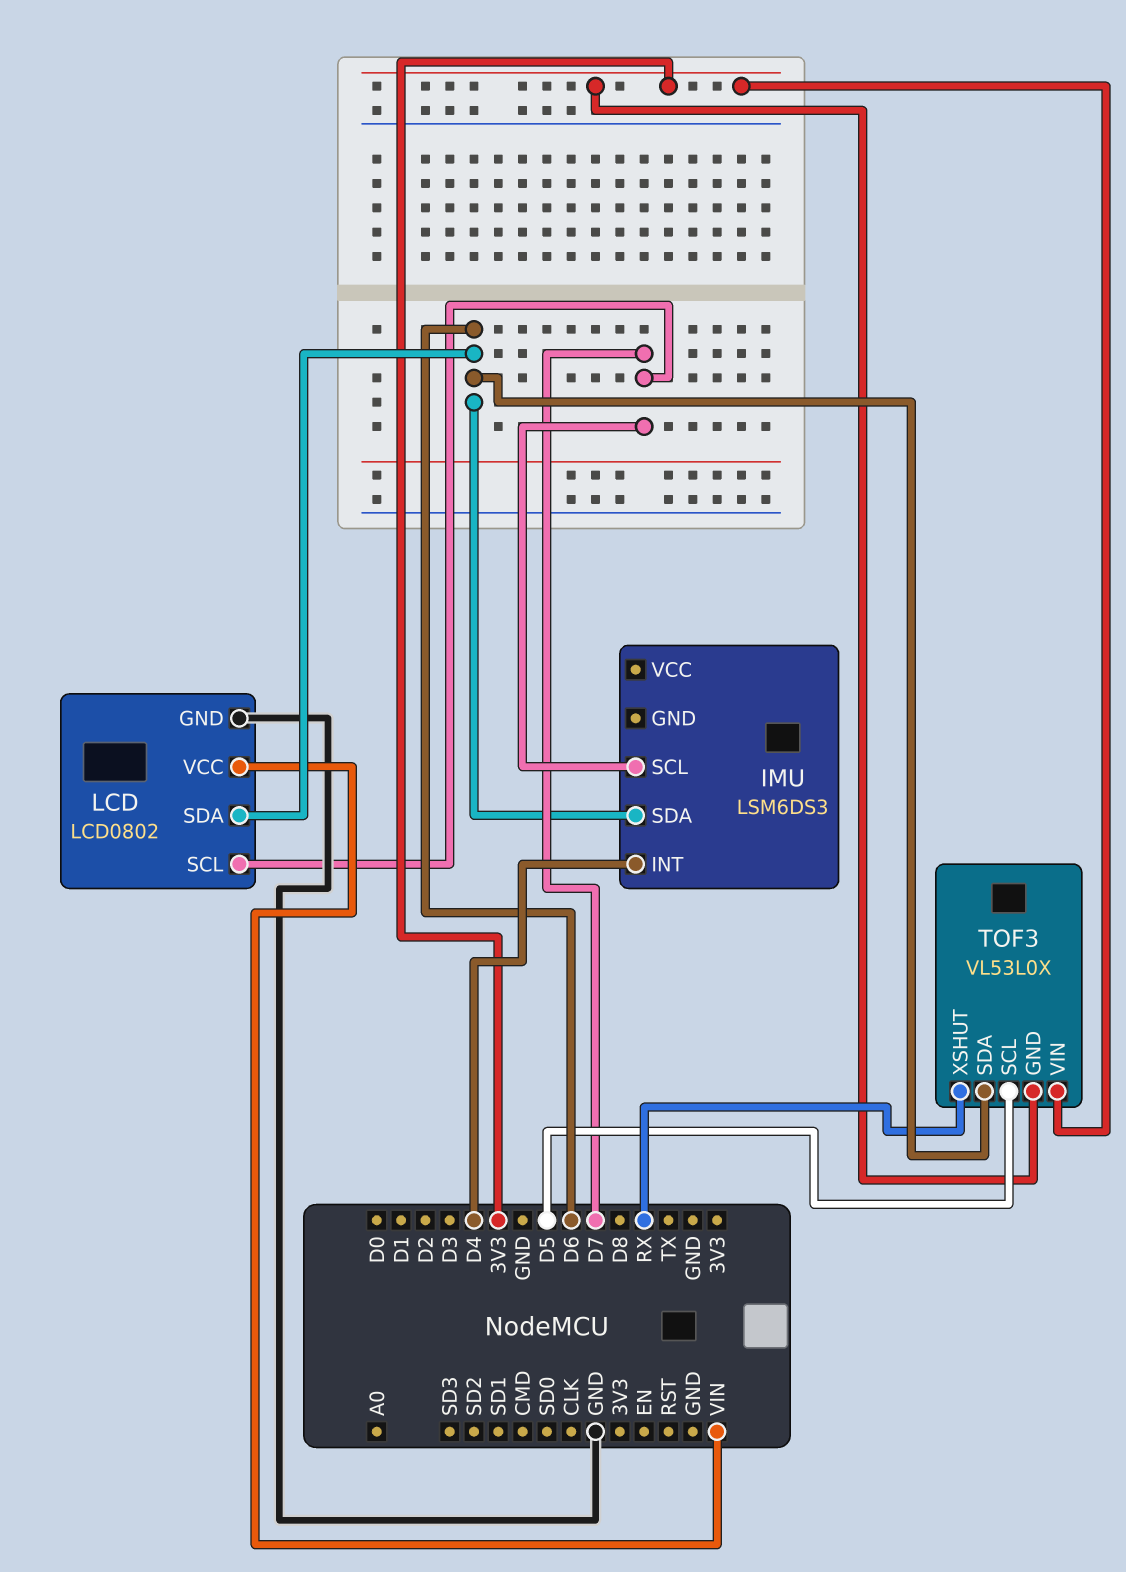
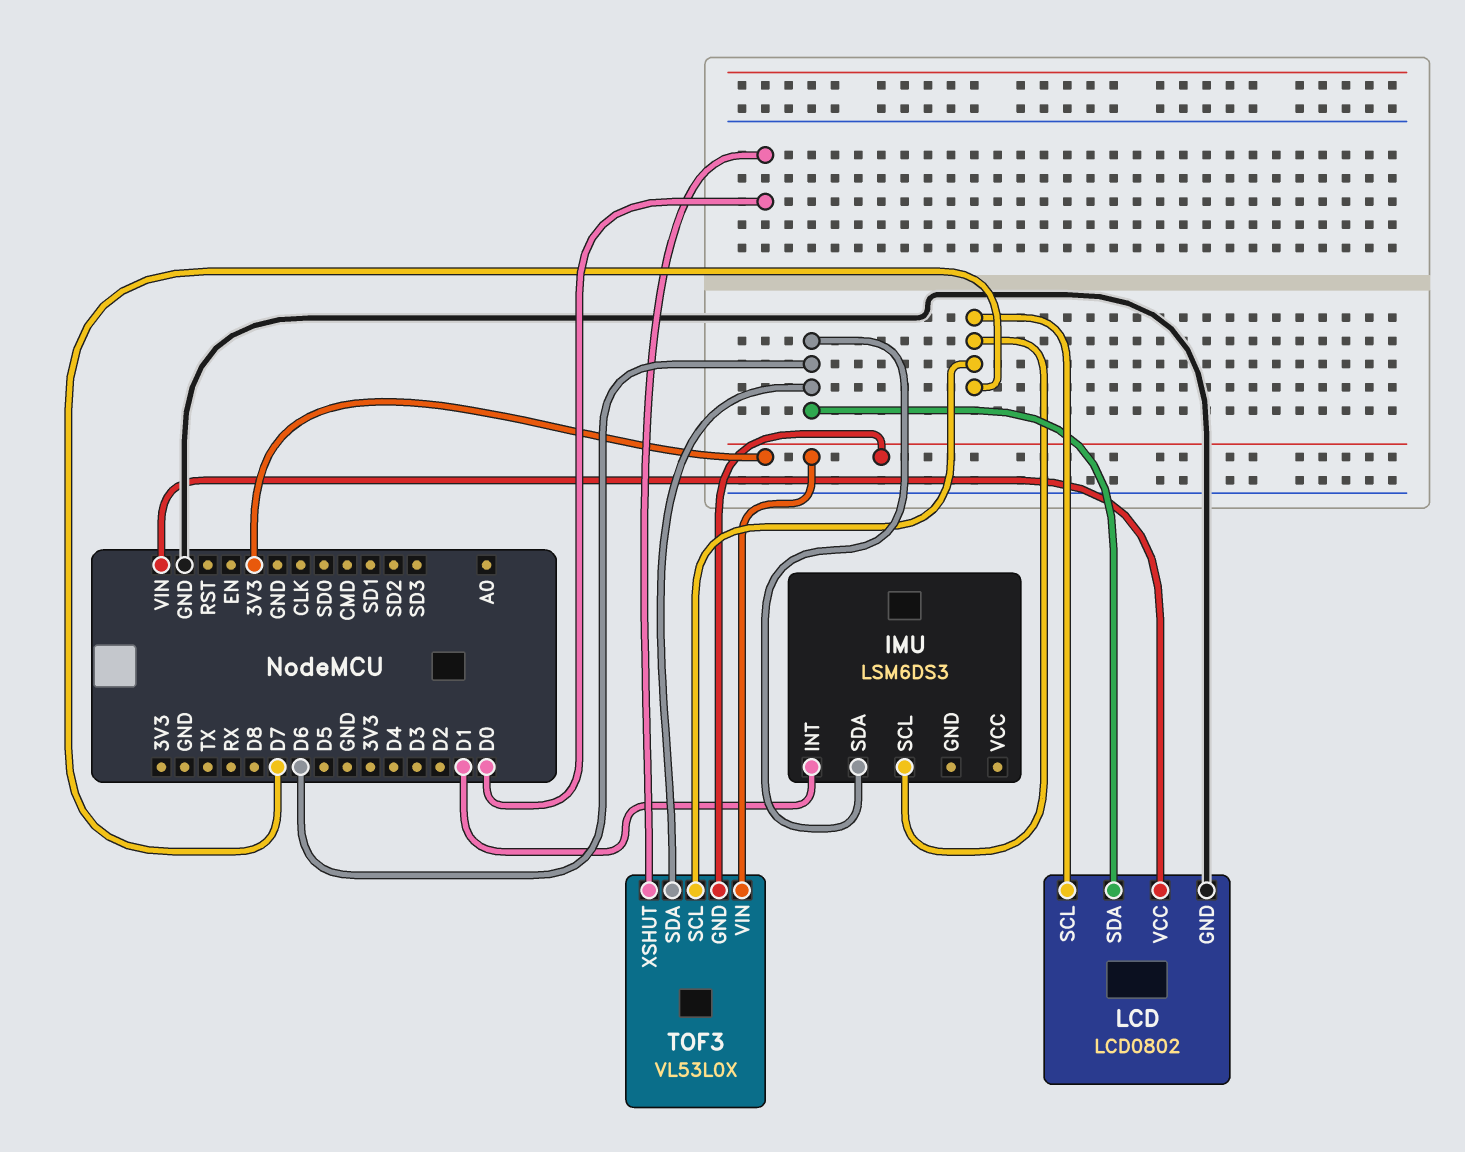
IMU pin INT: D4 -> D1
TOF3 pin SCL: D5 -> D7
TOF3 pin XSHUT: RX -> D0

